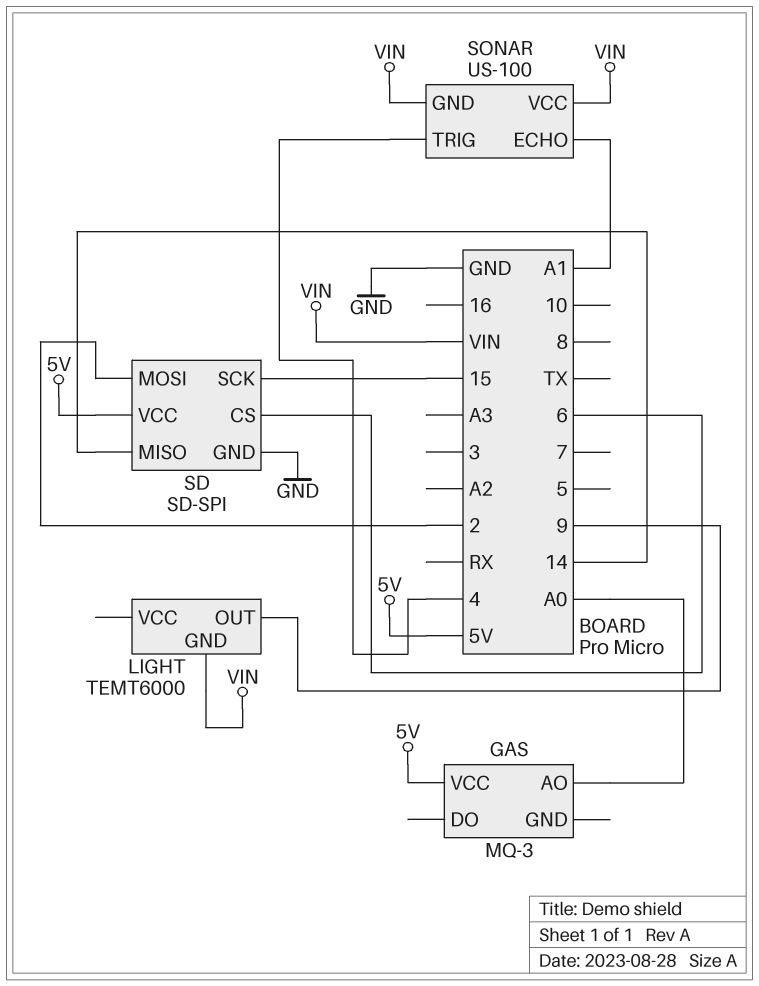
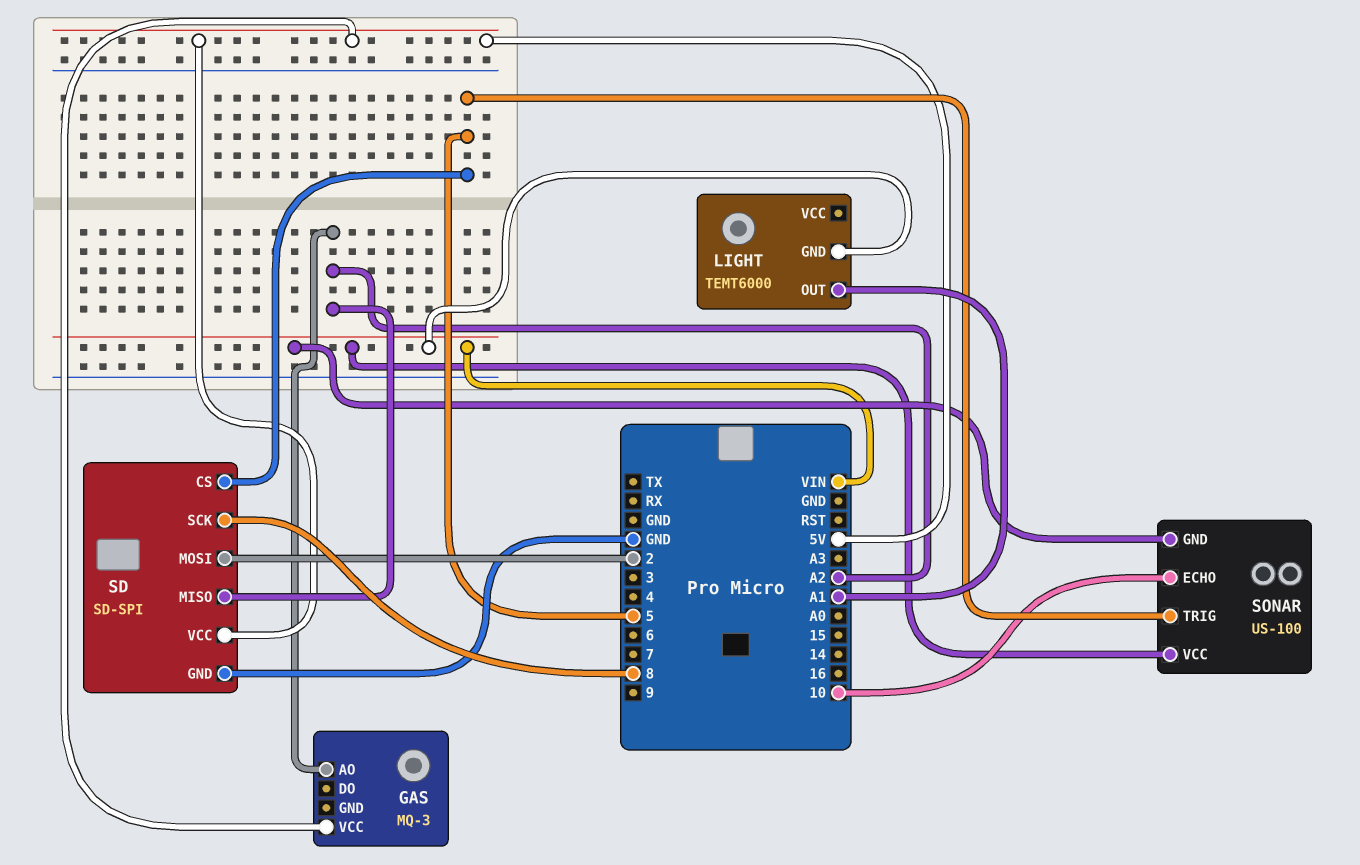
GAS pin AO: A0 -> A2
LIGHT pin OUT: 9 -> A1
SD pin CS: 6 -> 5
SD pin MISO: 14 -> A2
SD pin SCK: 15 -> 8
SONAR pin ECHO: A1 -> 10
SONAR pin TRIG: 4 -> 5

